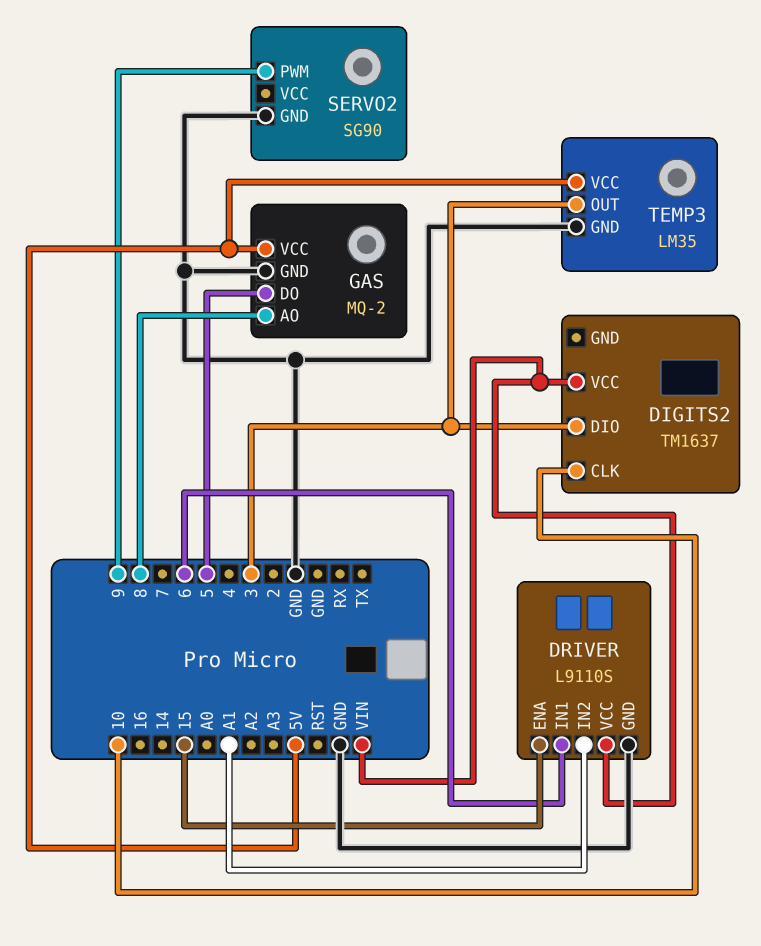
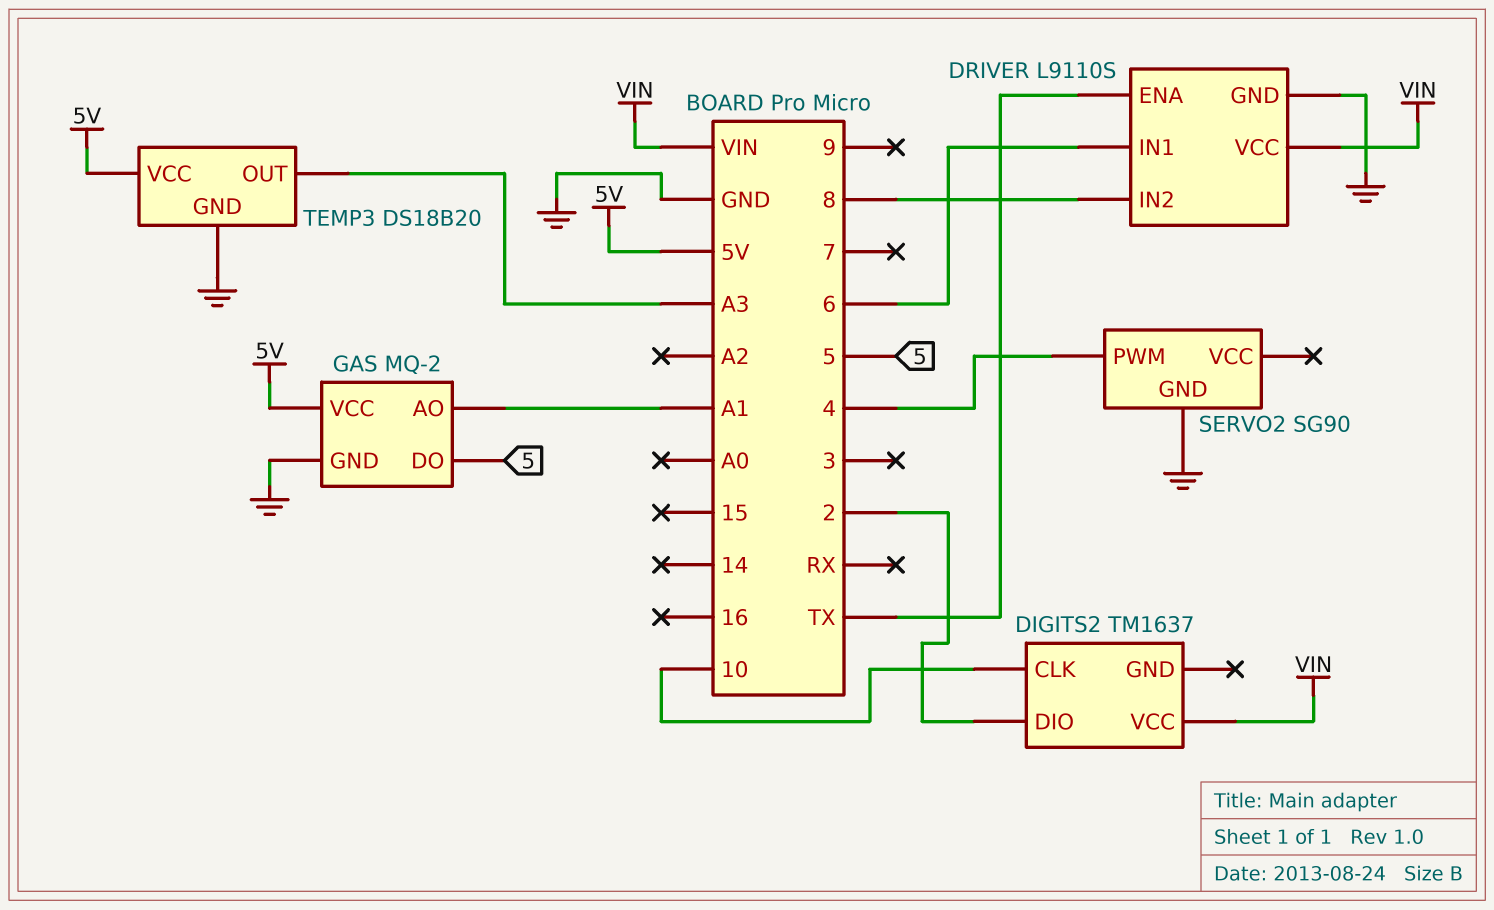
DIGITS2 pin DIO: 3 -> 2
DRIVER pin ENA: 15 -> TX
DRIVER pin IN2: A1 -> 8
GAS pin AO: 8 -> A1
SERVO2 pin PWM: 9 -> 4
TEMP3: LM35 -> DS18B20
TEMP3 pin OUT: 3 -> A3

